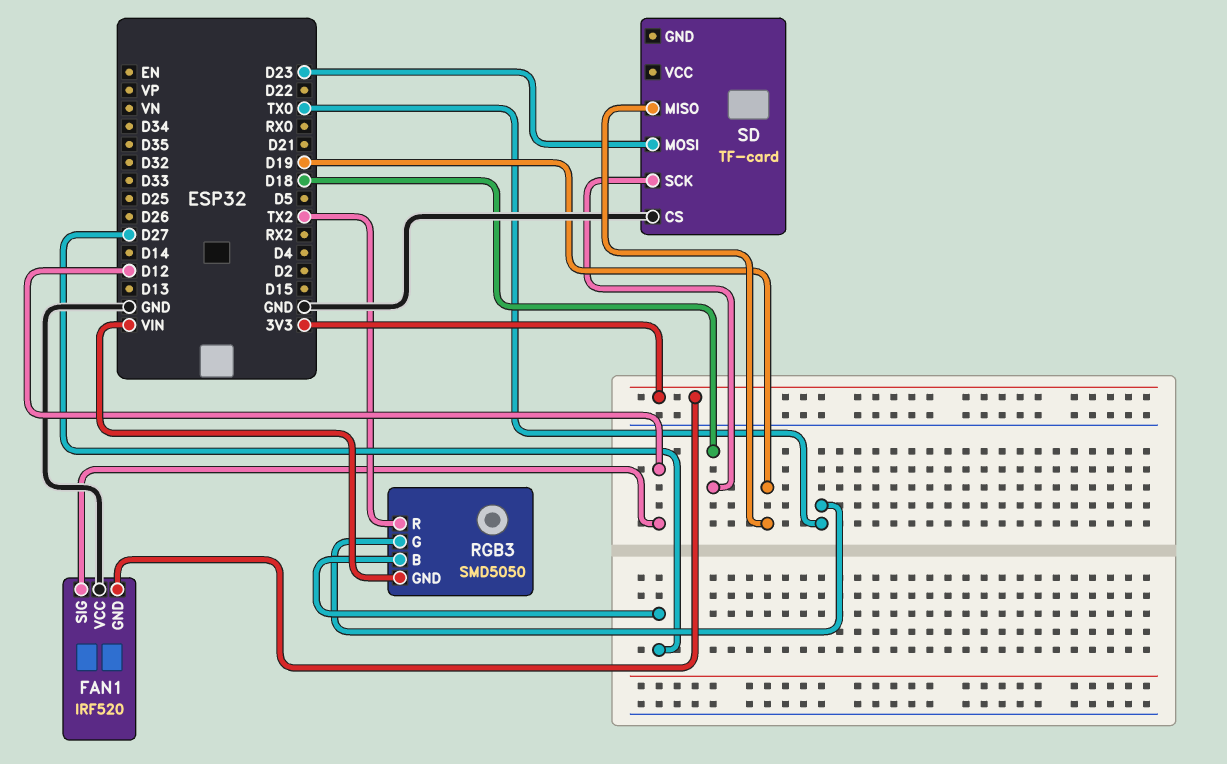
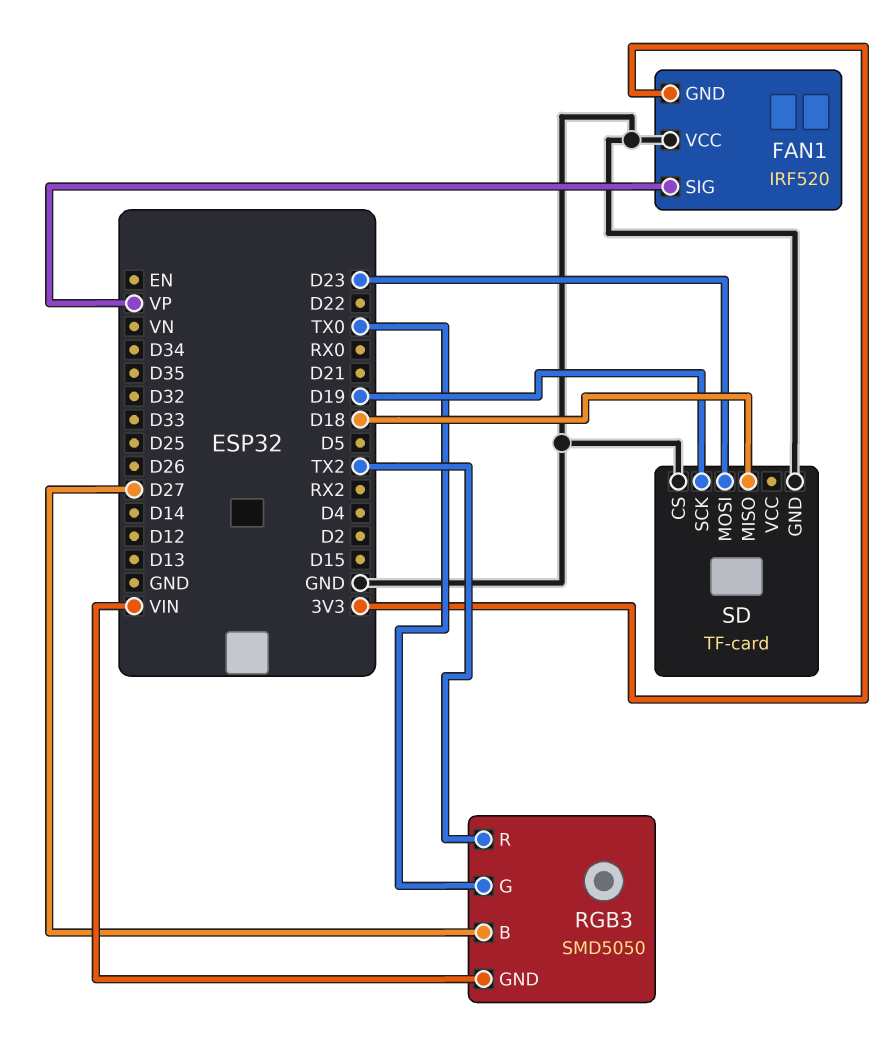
FAN1 pin SIG: D12 -> VP
SD pin GND: none -> GND
SD pin MISO: D19 -> D18
SD pin SCK: D18 -> D19

